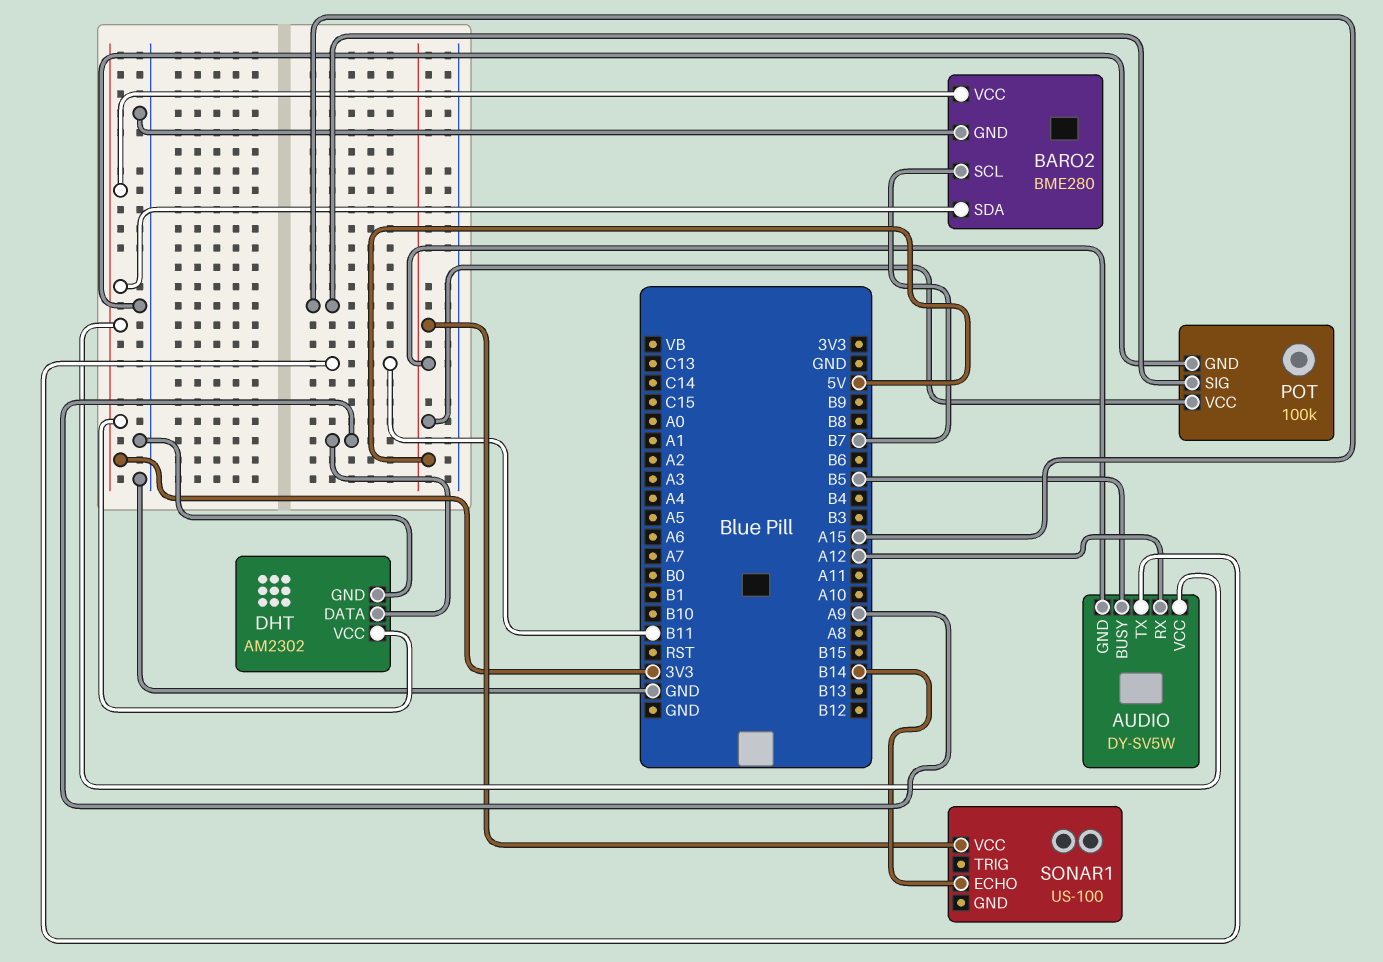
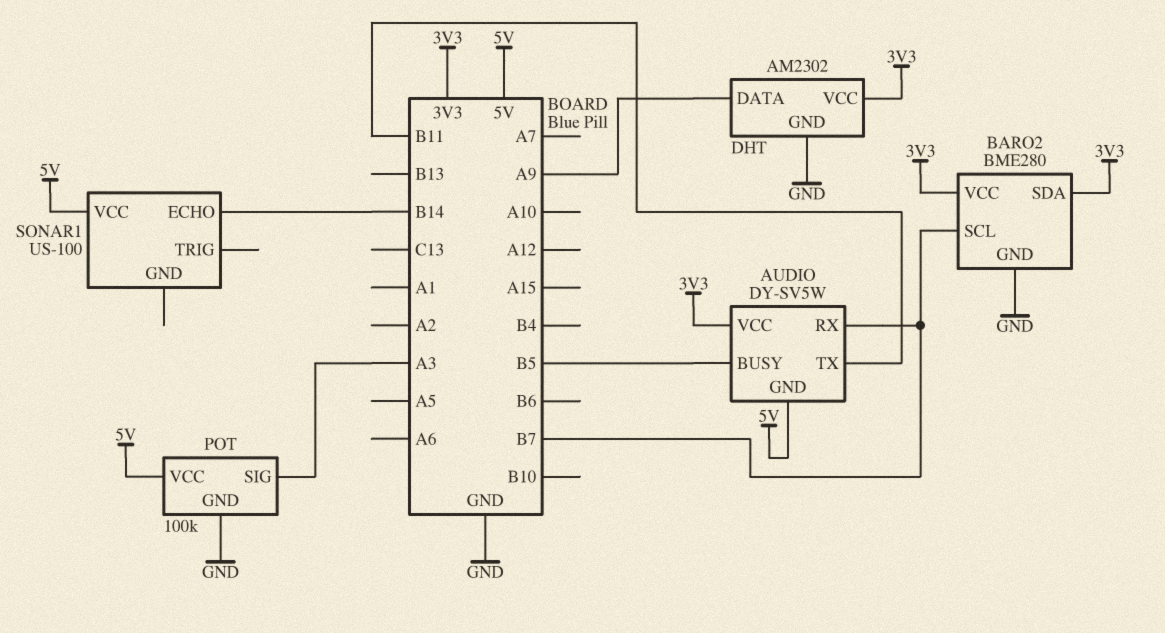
AUDIO pin RX: A12 -> B7
POT pin SIG: A15 -> A3

